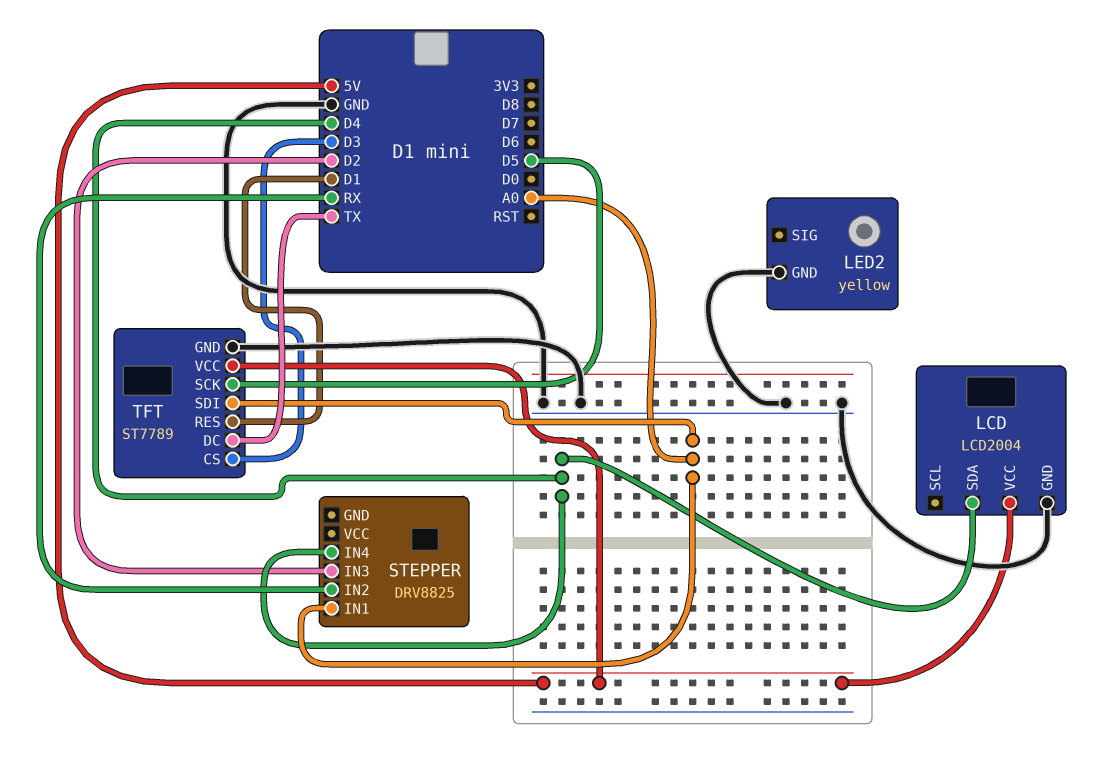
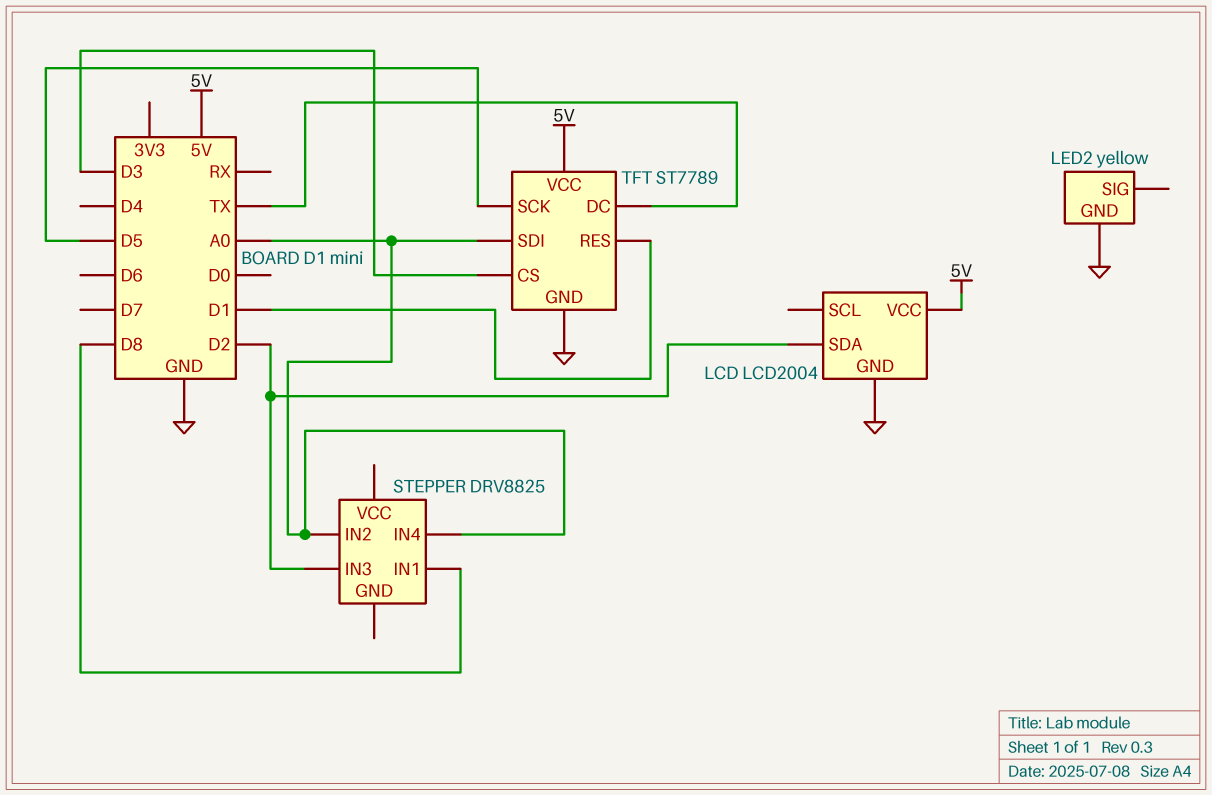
LCD pin SDA: D4 -> D2
STEPPER pin IN1: A0 -> D8
STEPPER pin IN2: RX -> A0
STEPPER pin IN4: D4 -> A0

